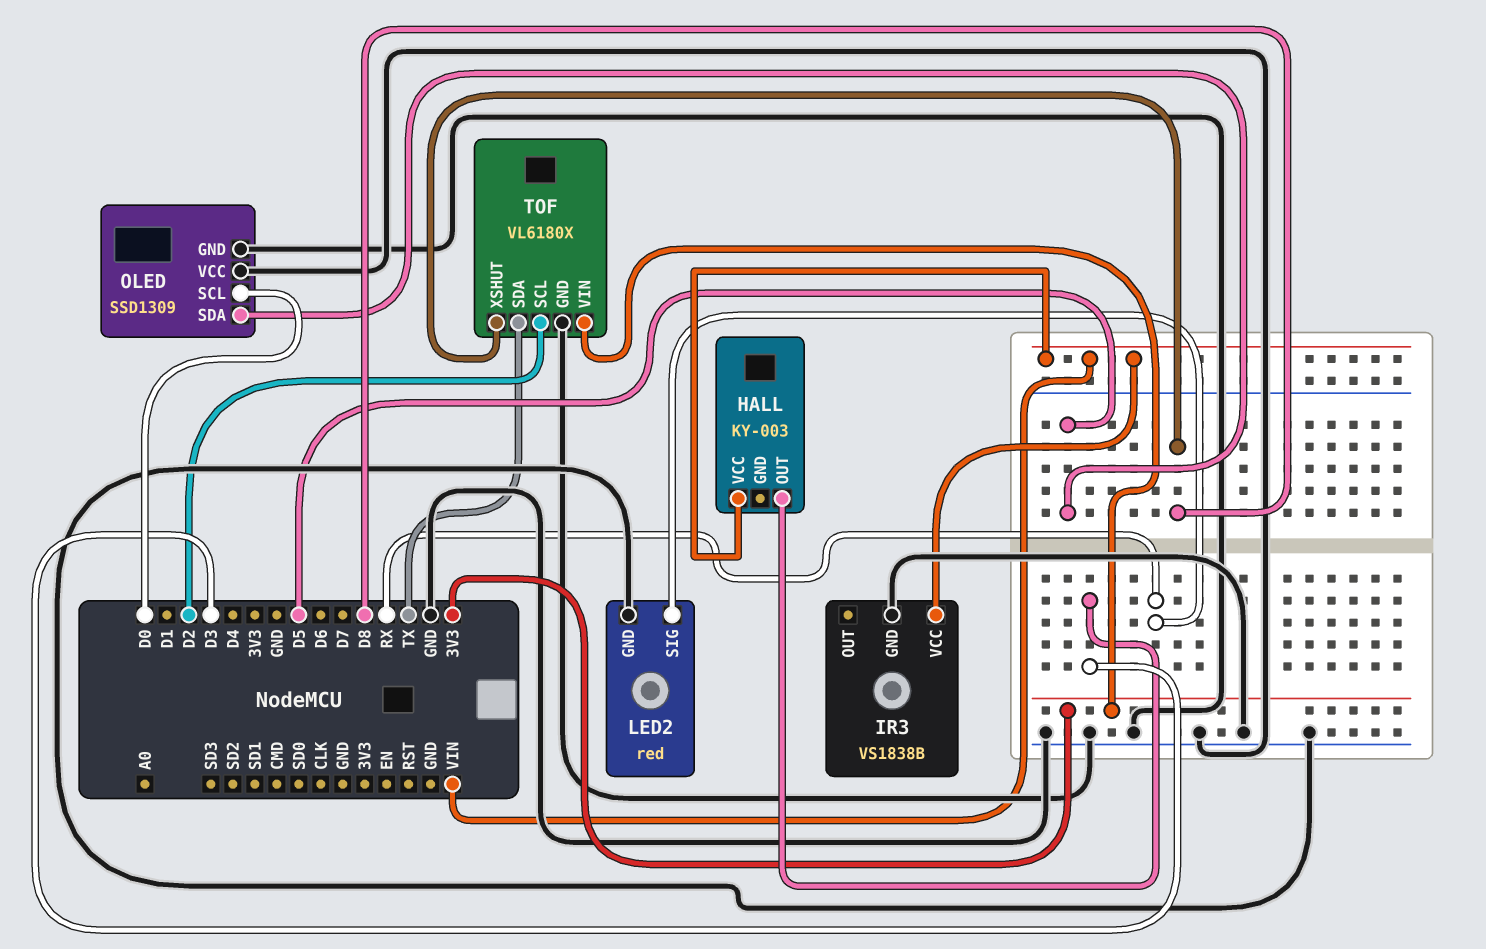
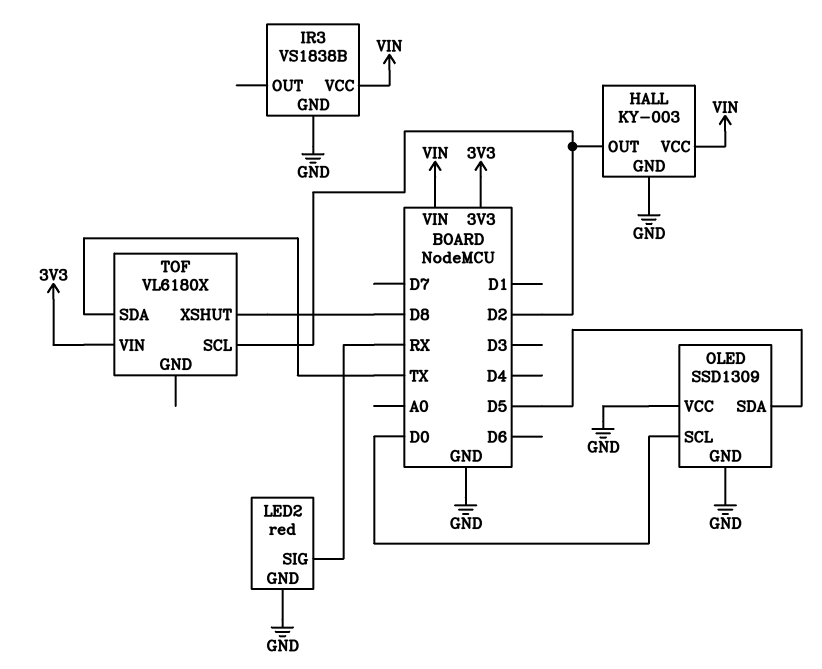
HALL pin GND: none -> GND
HALL pin OUT: D3 -> D2
TOF pin GND: GND -> none

